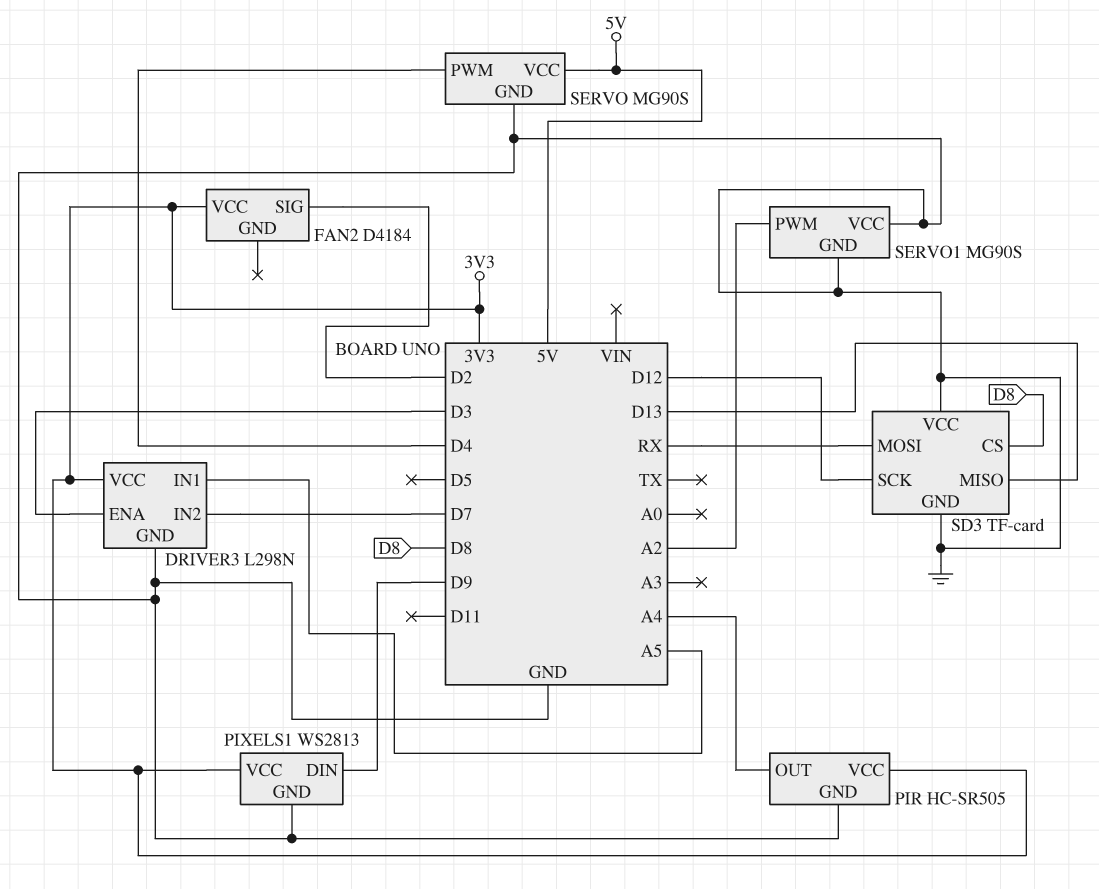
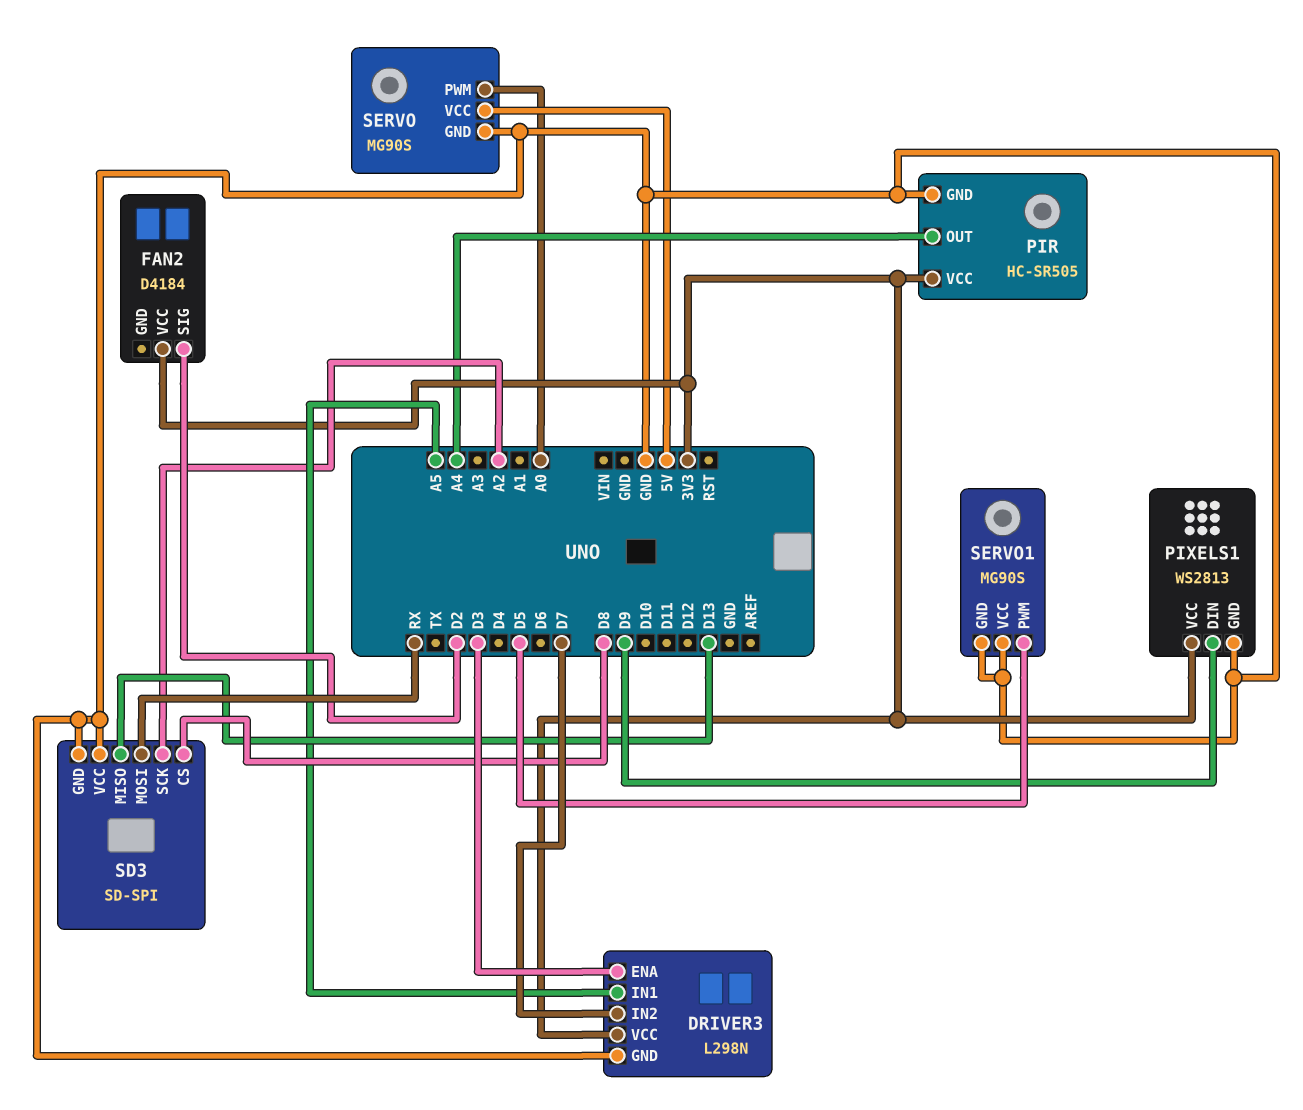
SD3: TF-card -> SD-SPI
SD3 pin SCK: D12 -> A2
SERVO pin PWM: D4 -> A0
SERVO1 pin PWM: A2 -> D5

